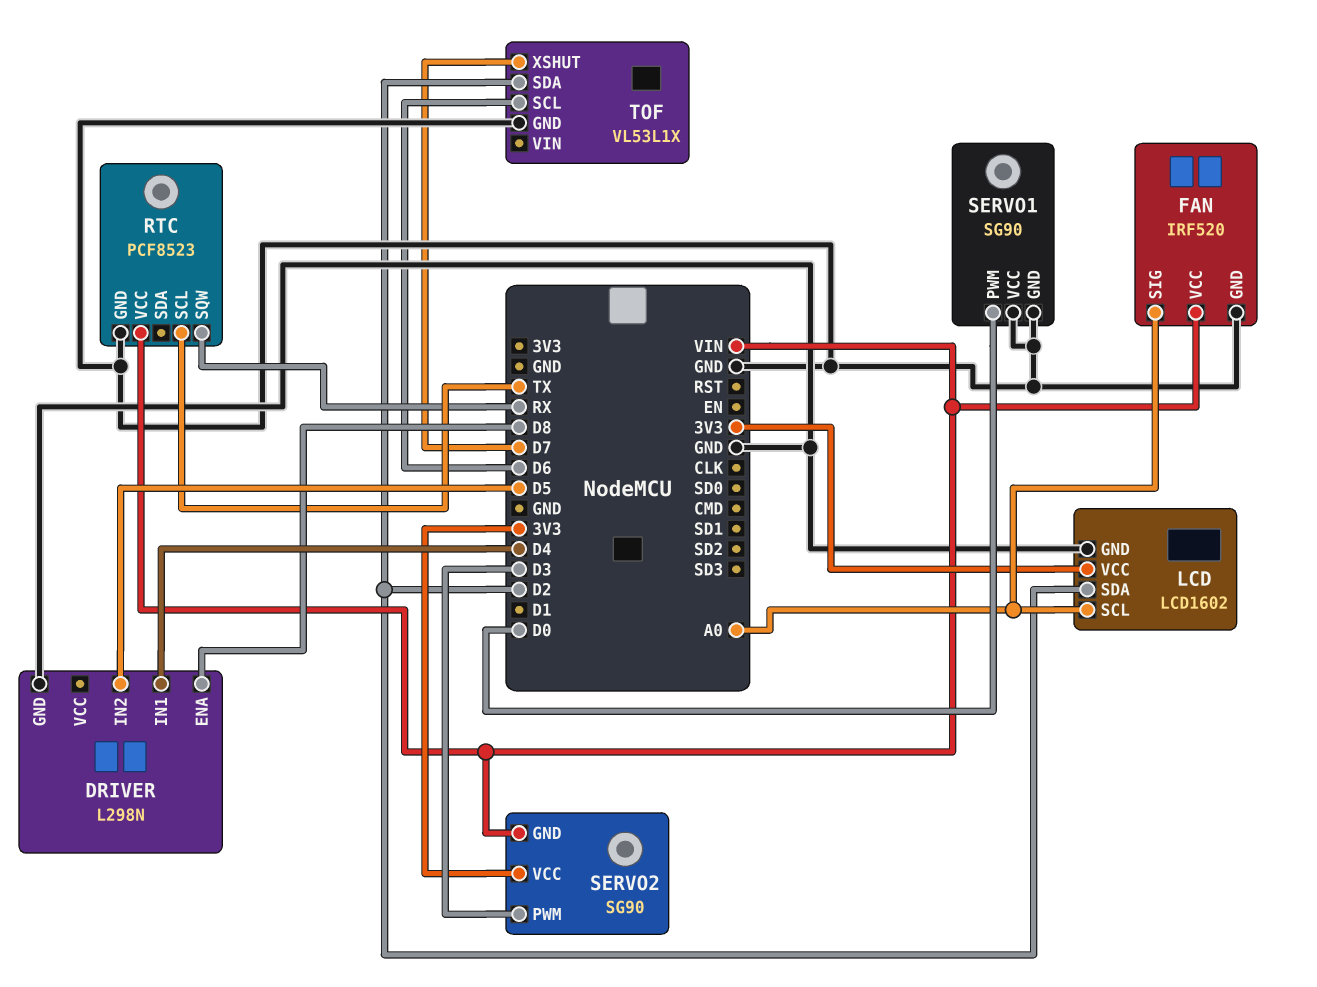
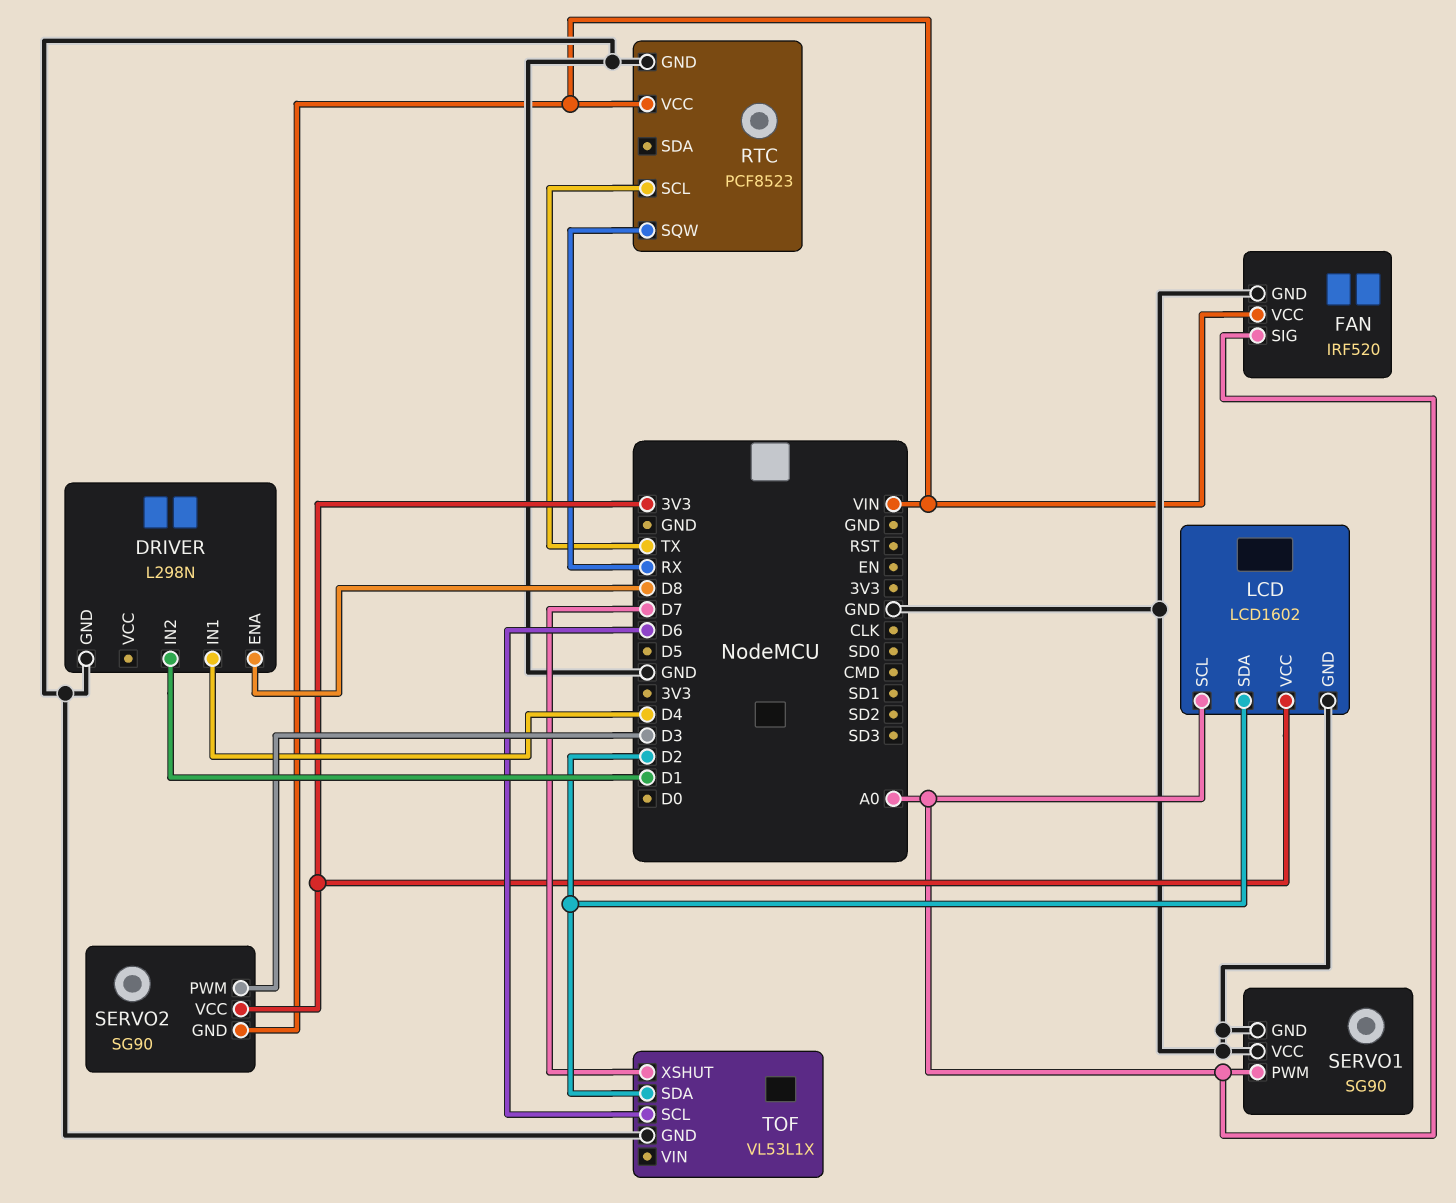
DRIVER pin IN2: D5 -> D1
SERVO1 pin PWM: D0 -> A0

